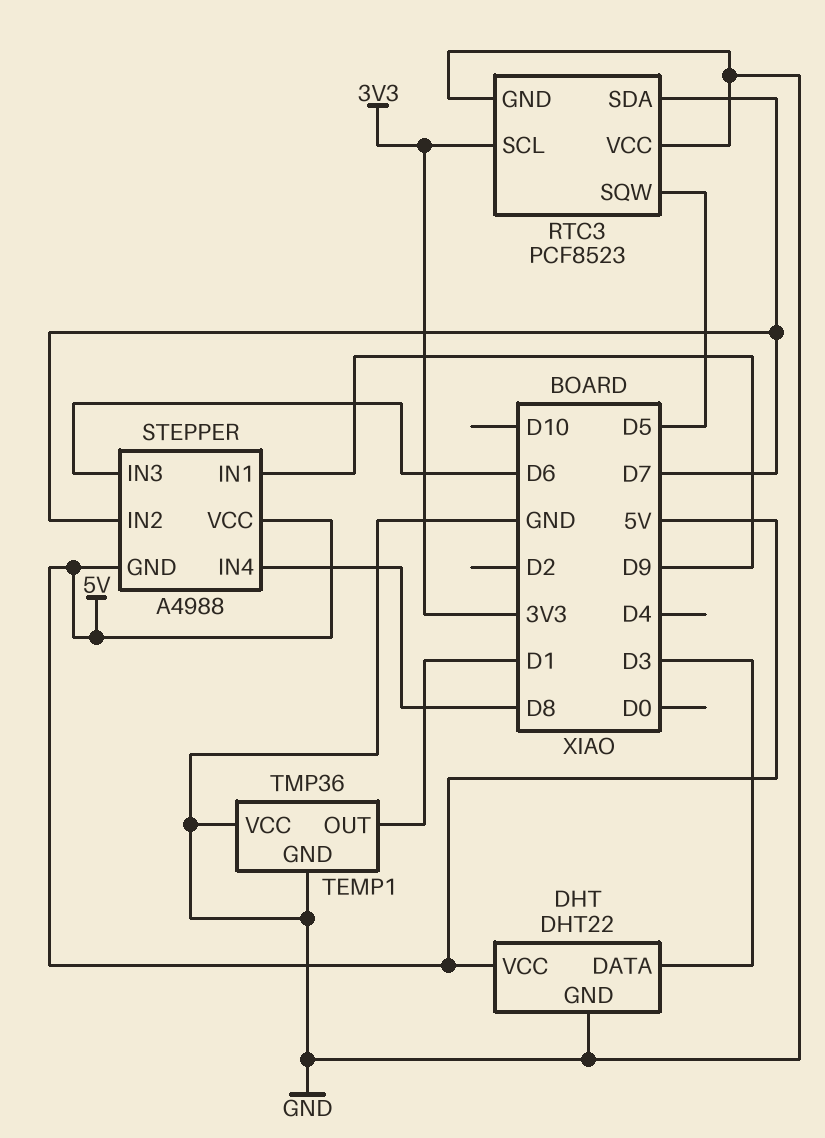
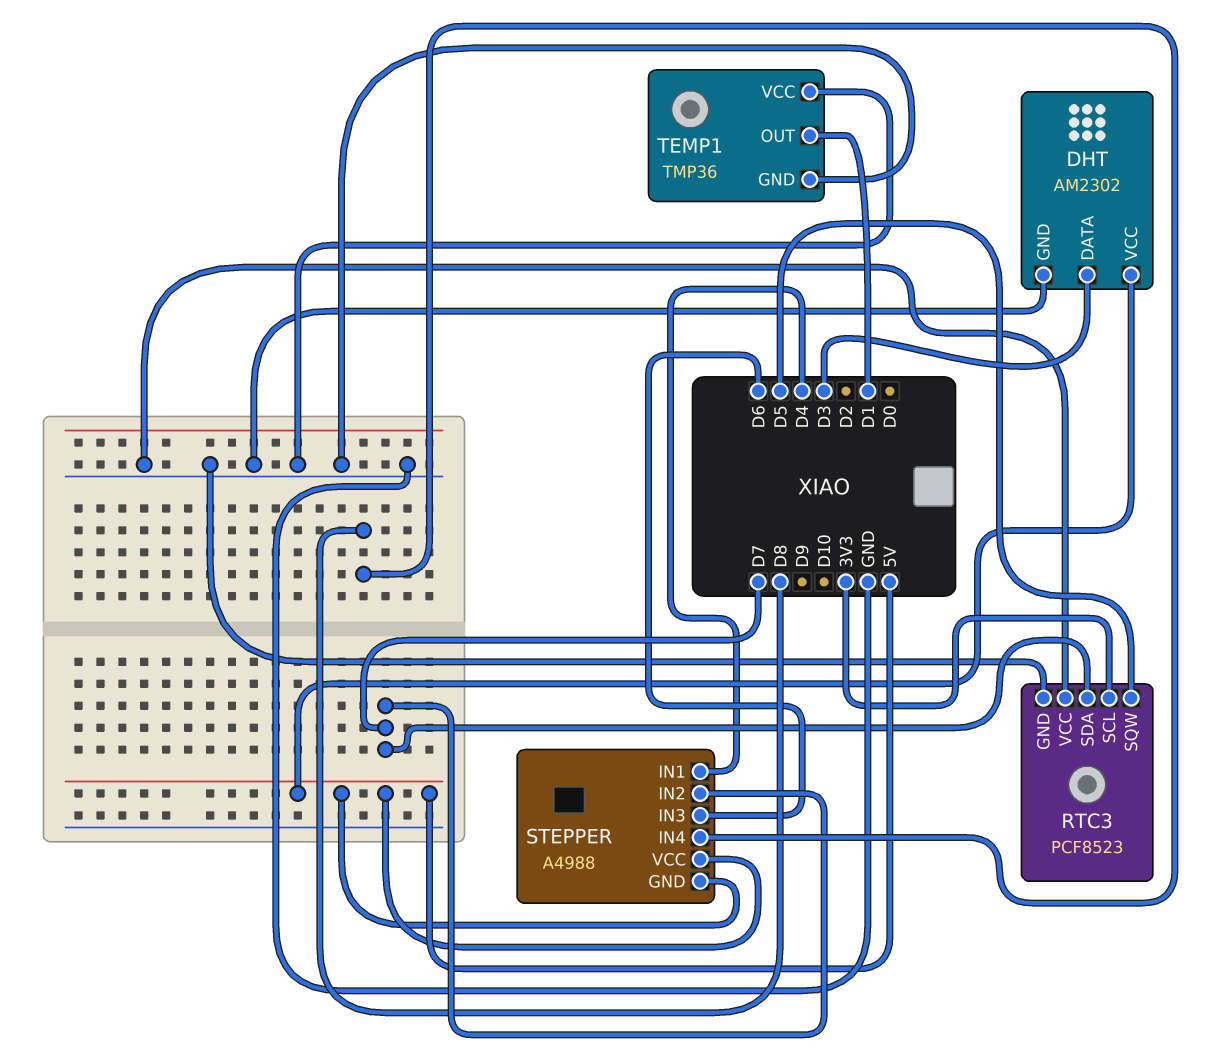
DHT: DHT22 -> AM2302
STEPPER pin IN1: D9 -> D4

